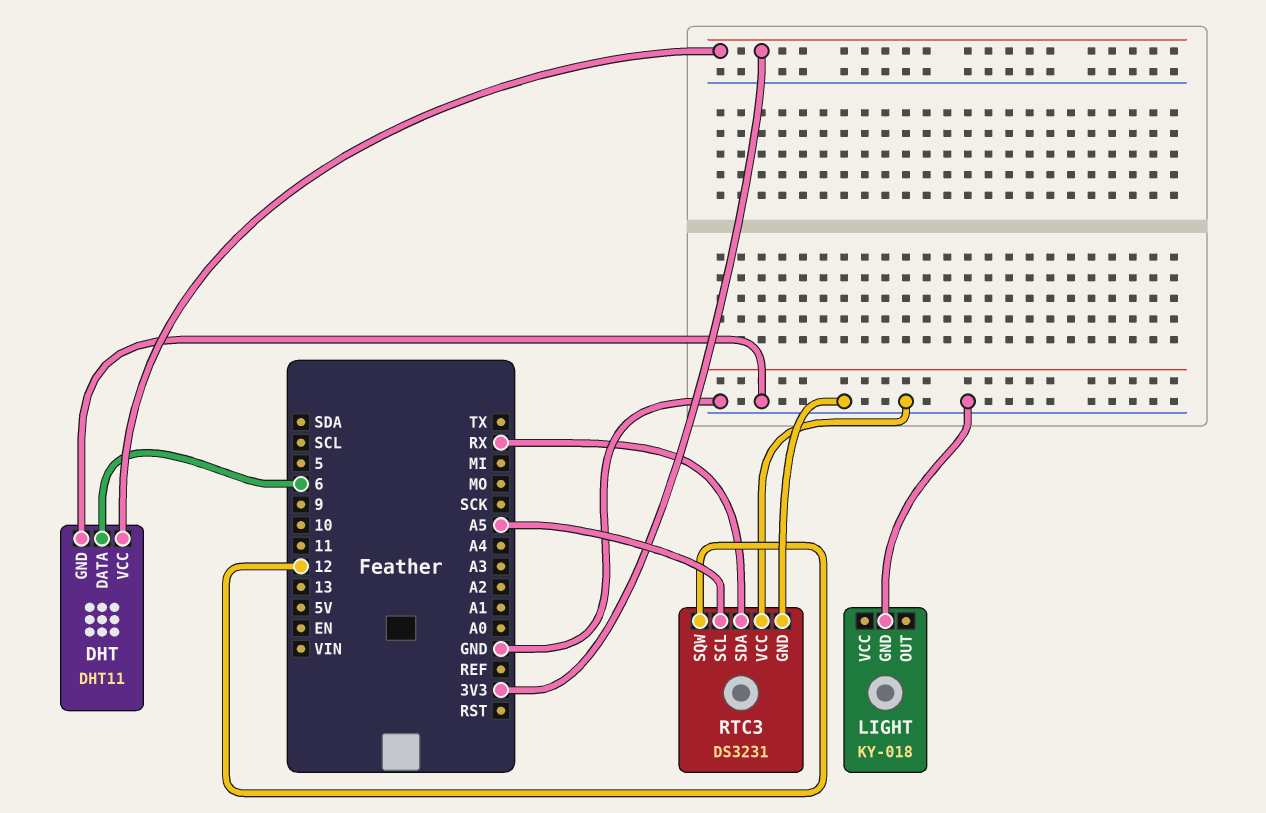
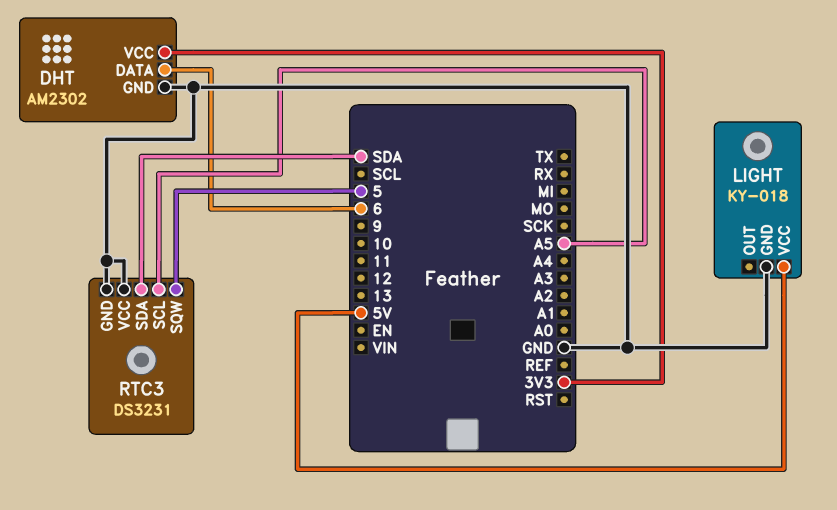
DHT: DHT11 -> AM2302
LIGHT pin VCC: none -> 5V
RTC3 pin SDA: RX -> SDA
RTC3 pin SQW: 12 -> 5

